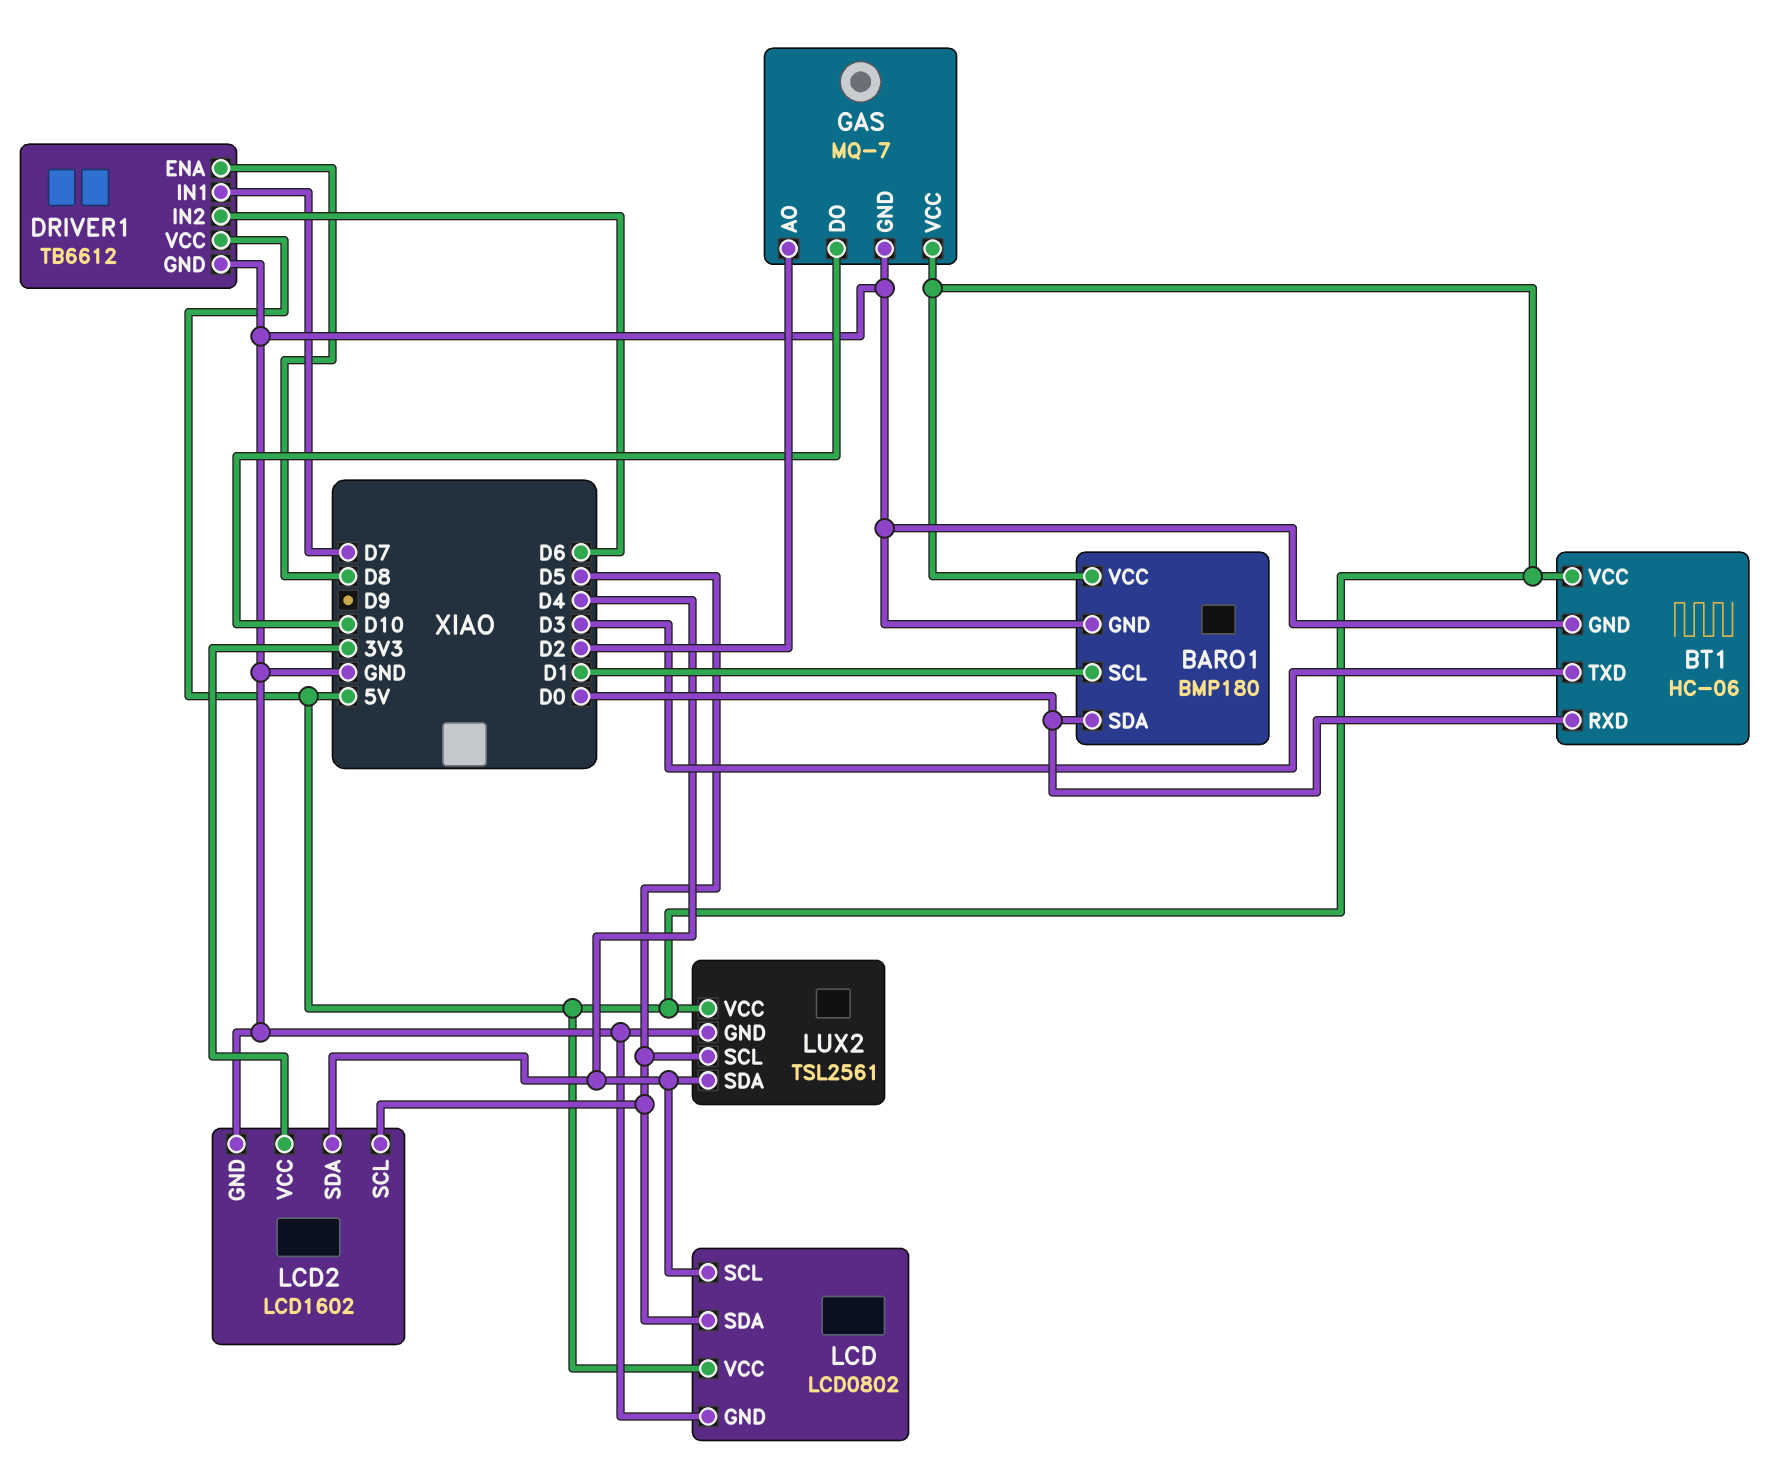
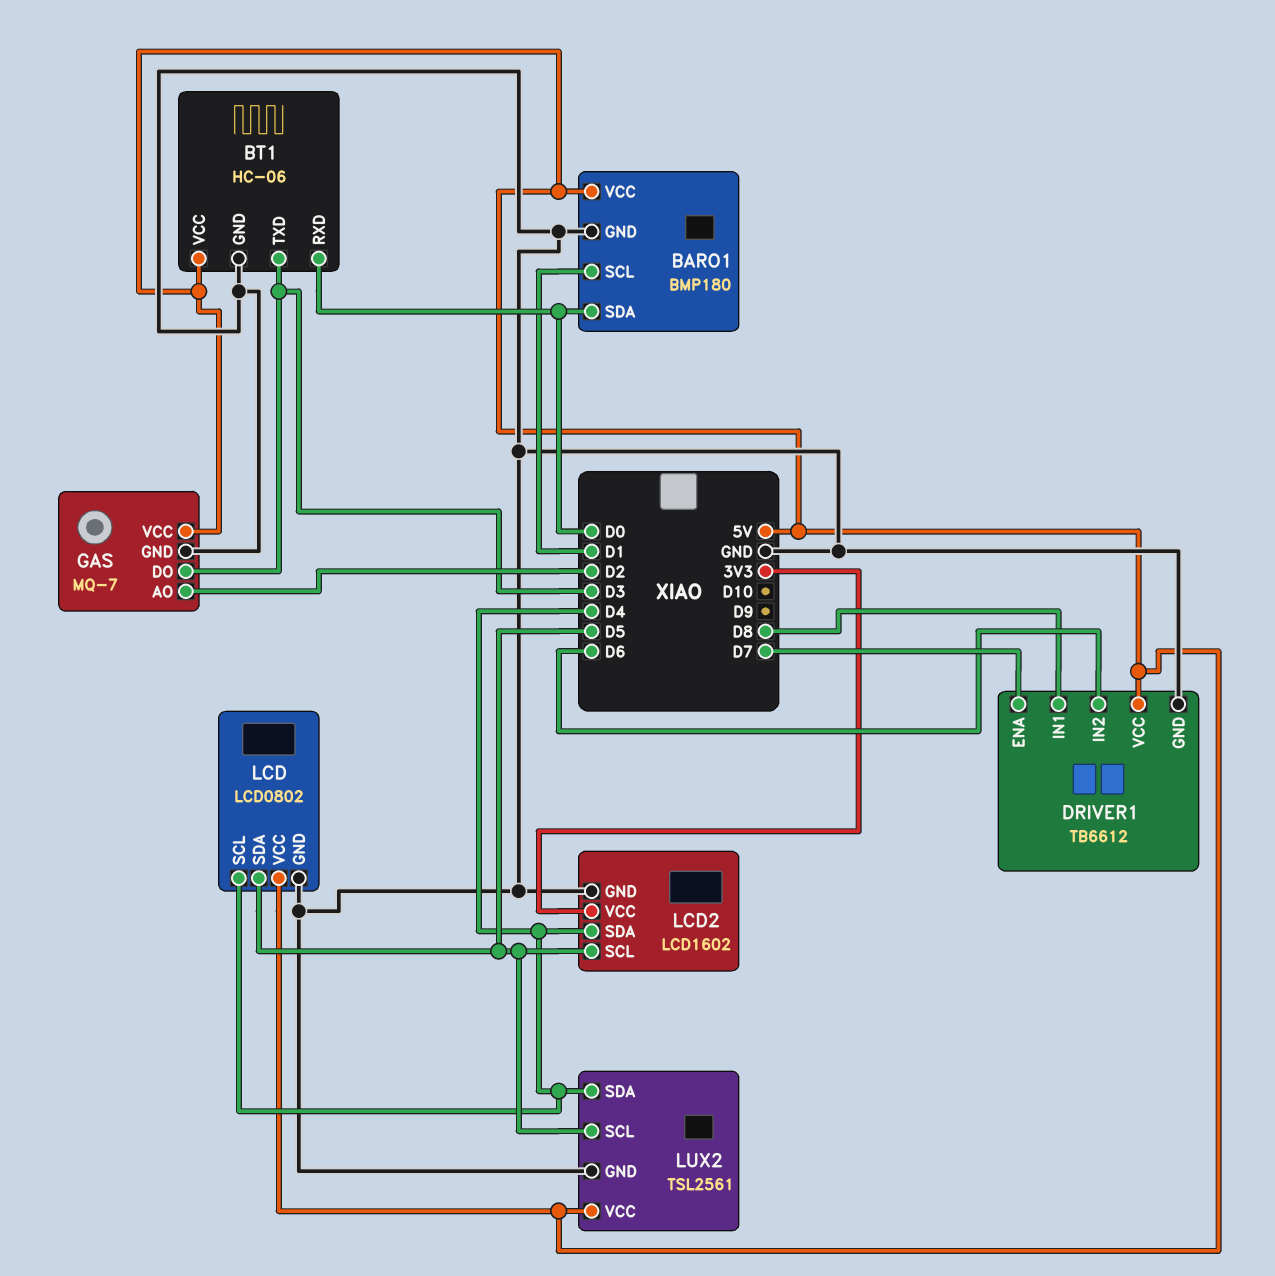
DRIVER1 pin ENA: D8 -> D7
DRIVER1 pin IN1: D7 -> D8
GAS pin DO: D10 -> D3

